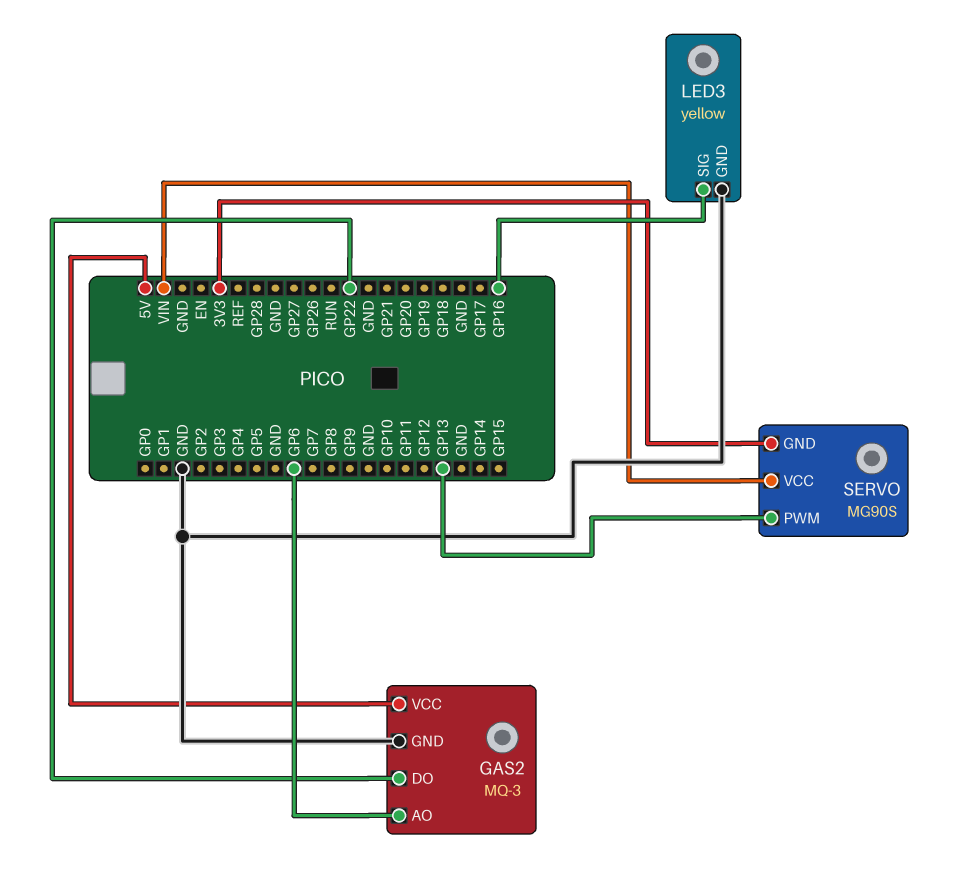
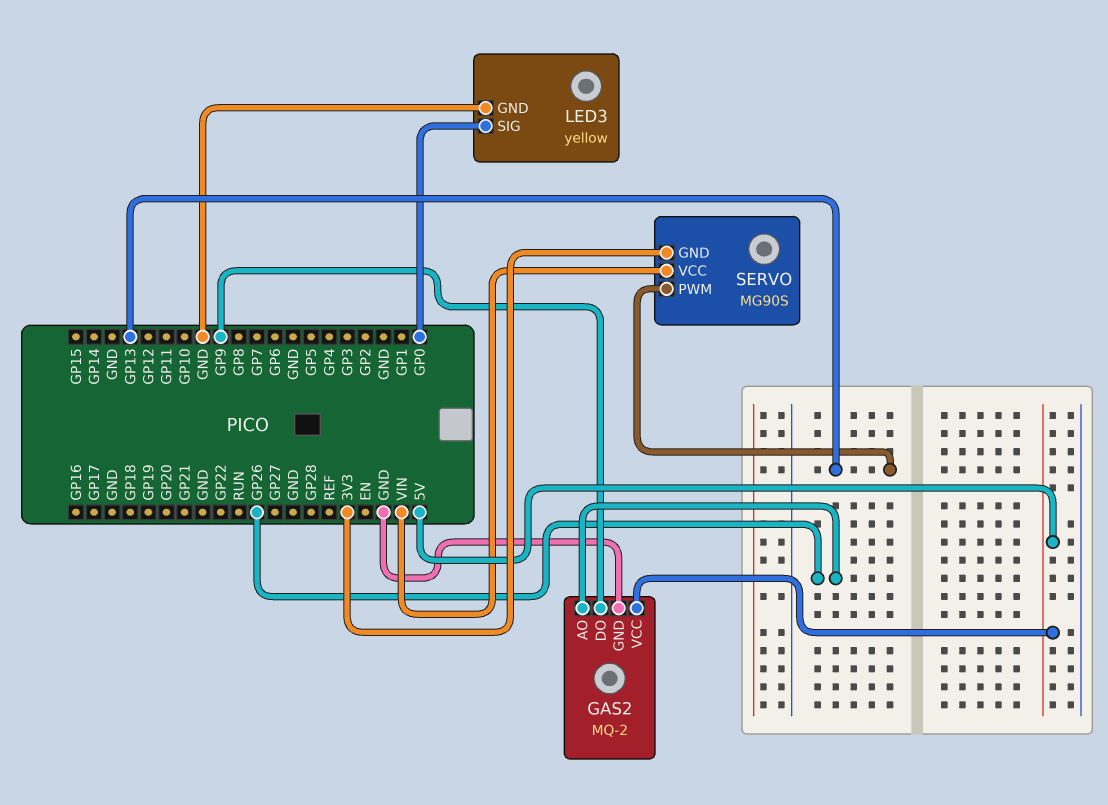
GAS2: MQ-3 -> MQ-2
GAS2 pin AO: GP6 -> GP26
GAS2 pin DO: GP22 -> GP9
LED3 pin SIG: GP16 -> GP0

